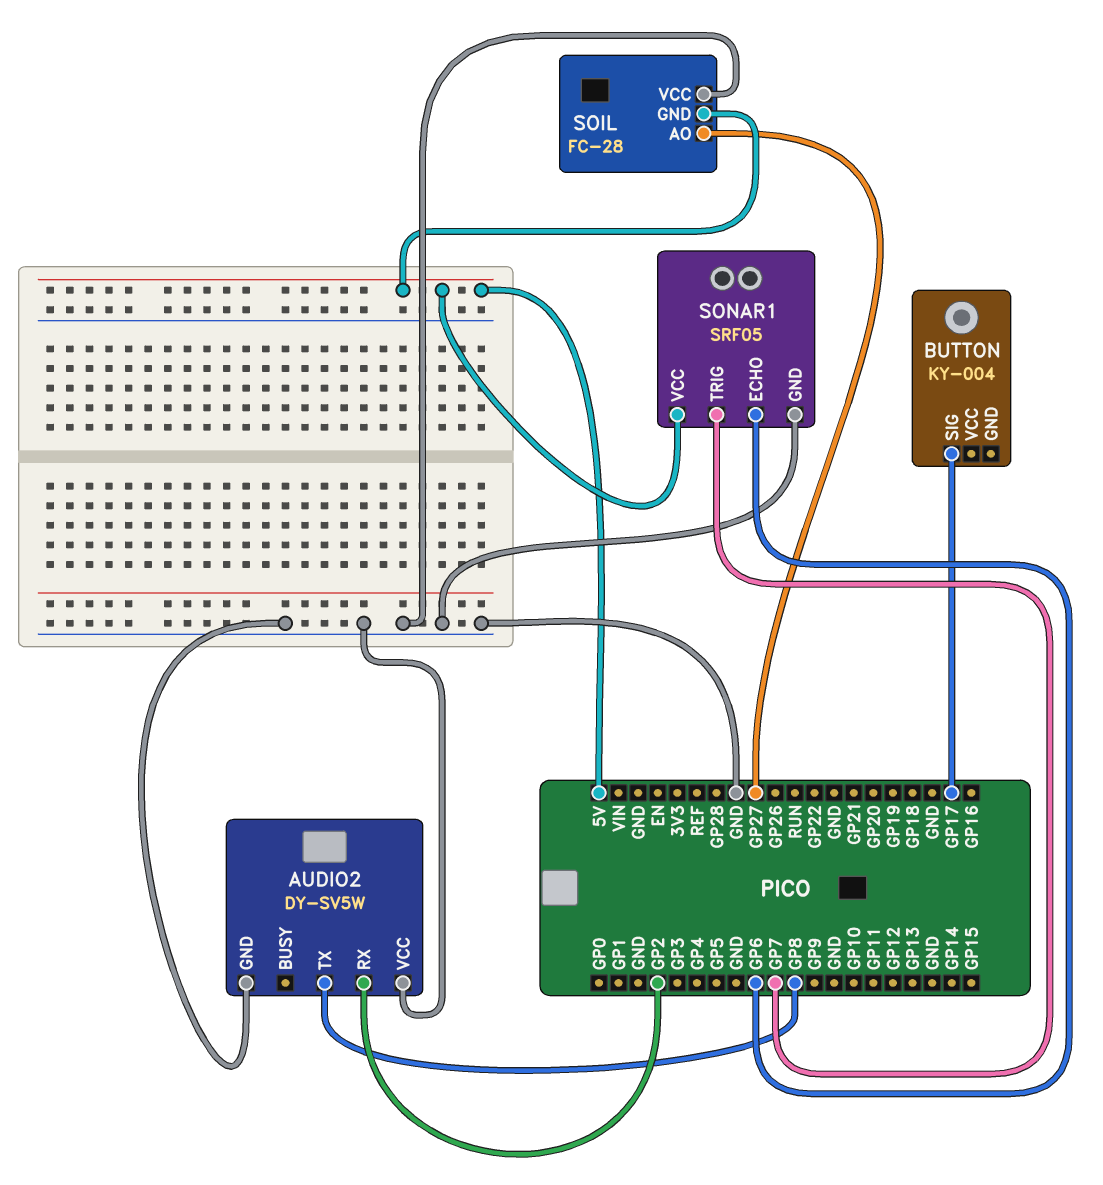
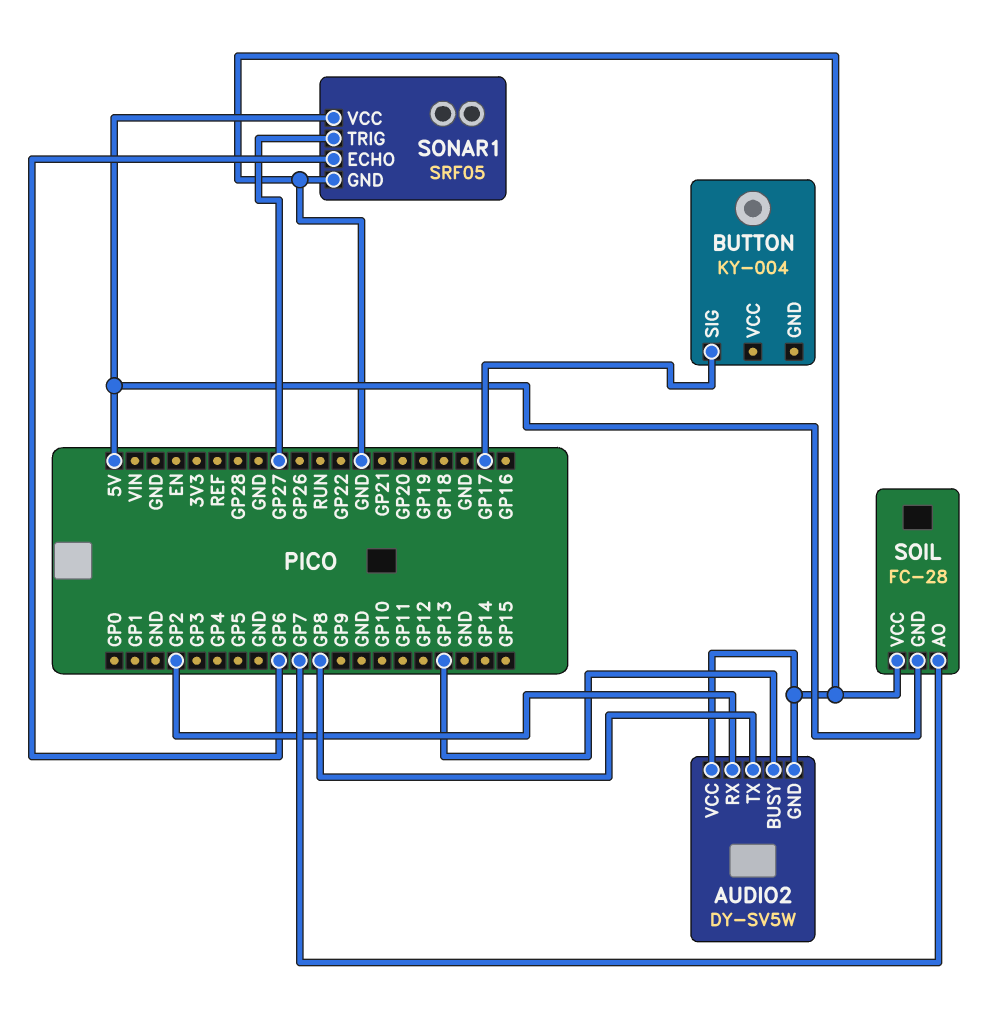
AUDIO2 pin BUSY: none -> GP13
SOIL pin AO: GP27 -> GP7
SONAR1 pin TRIG: GP7 -> GP27

